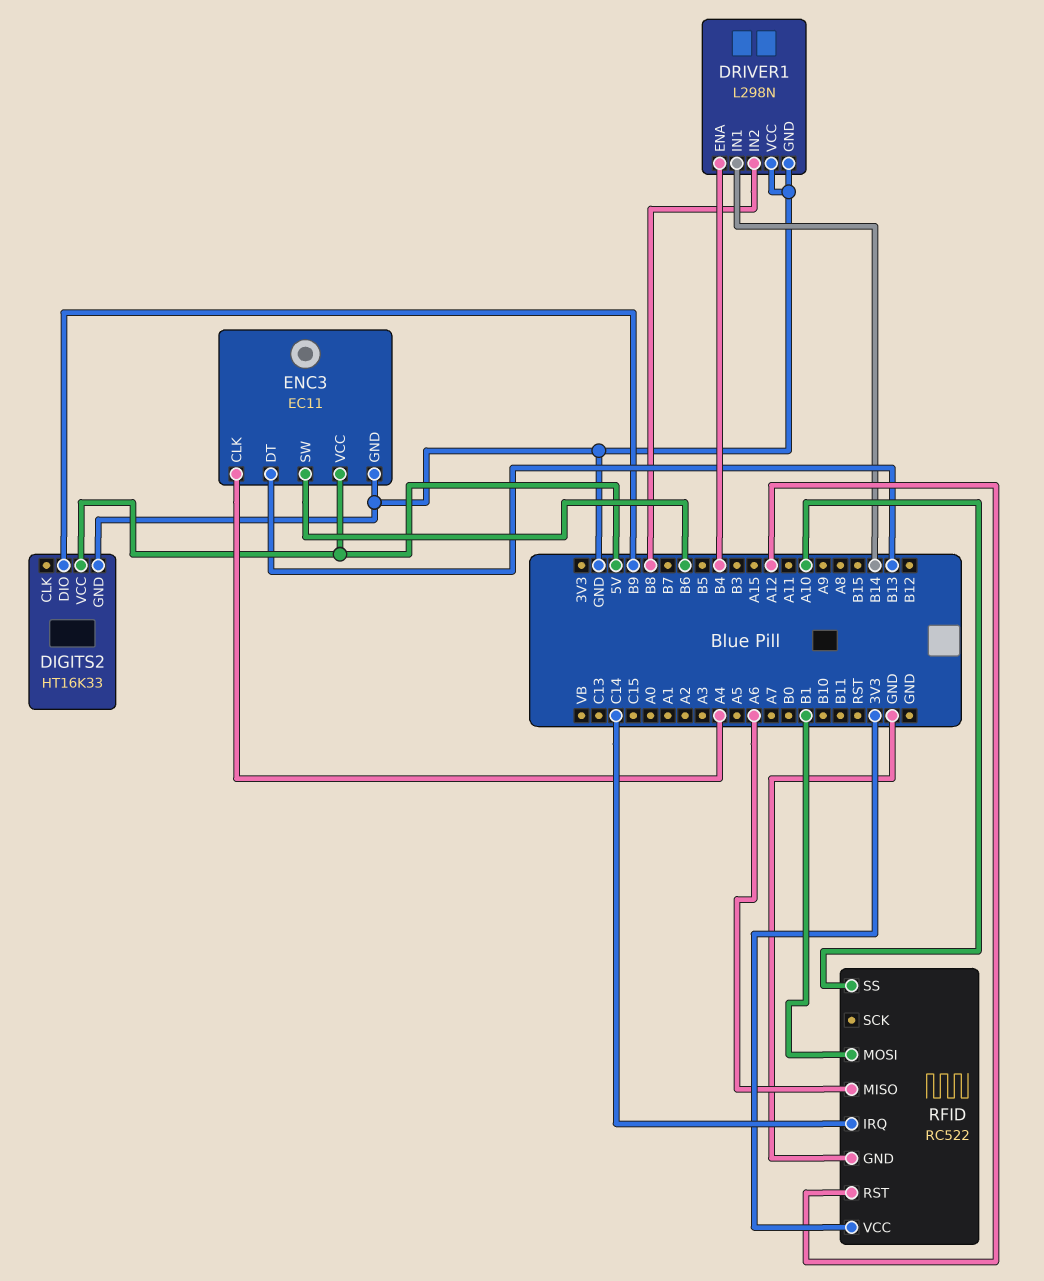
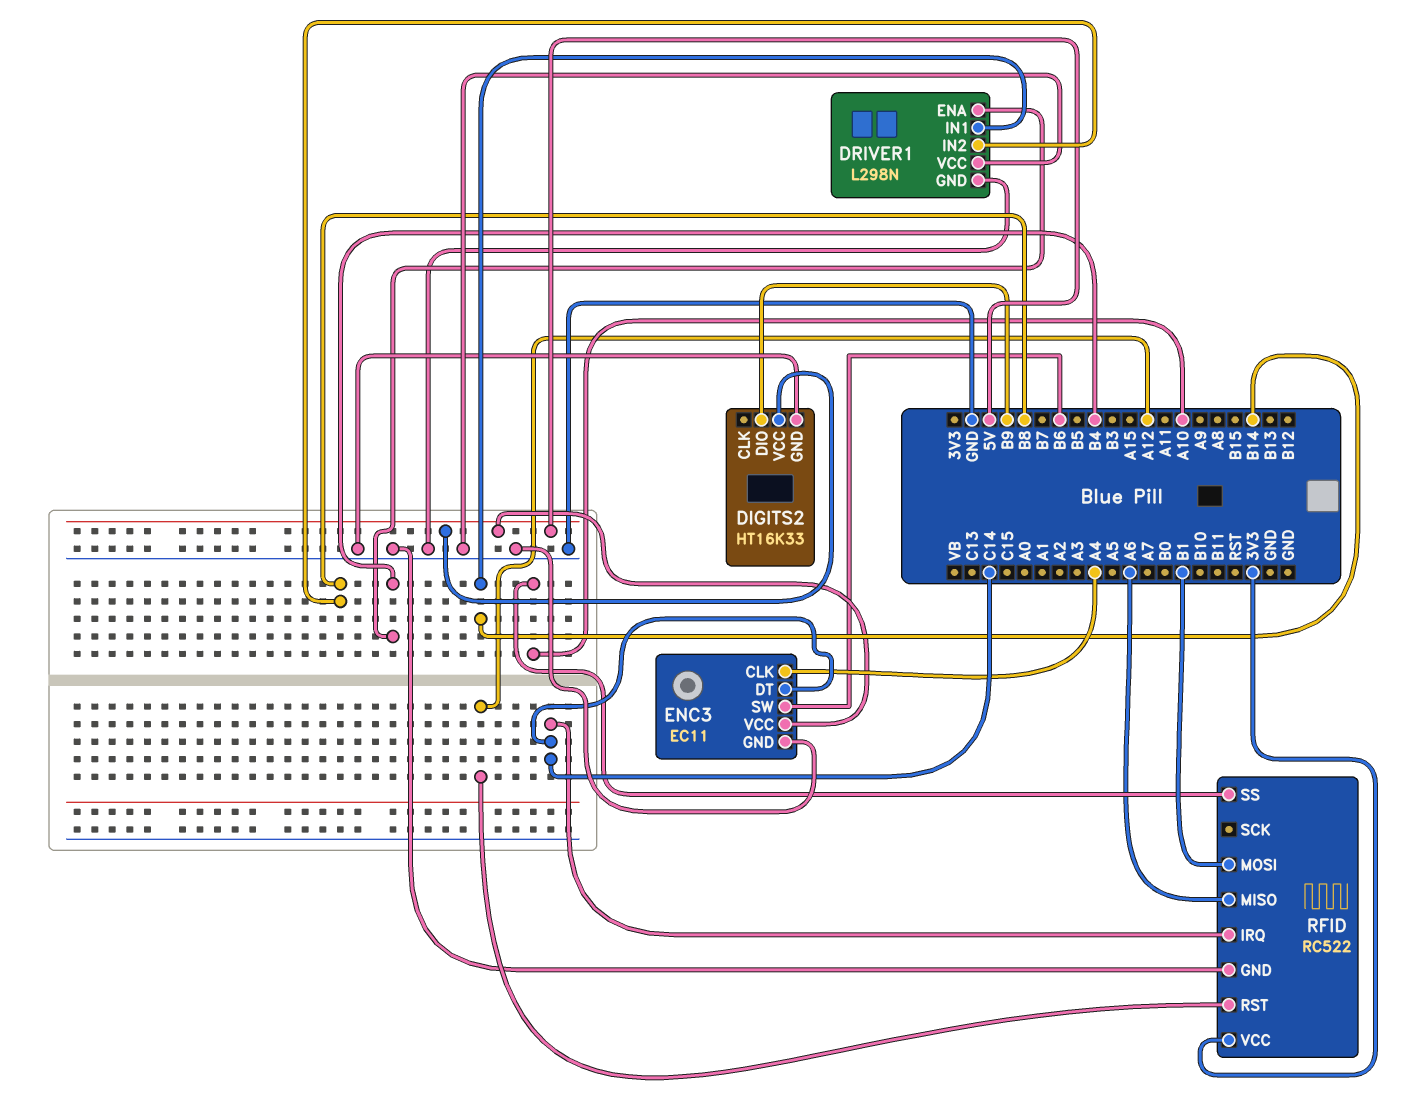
ENC3 pin DT: B13 -> C14

